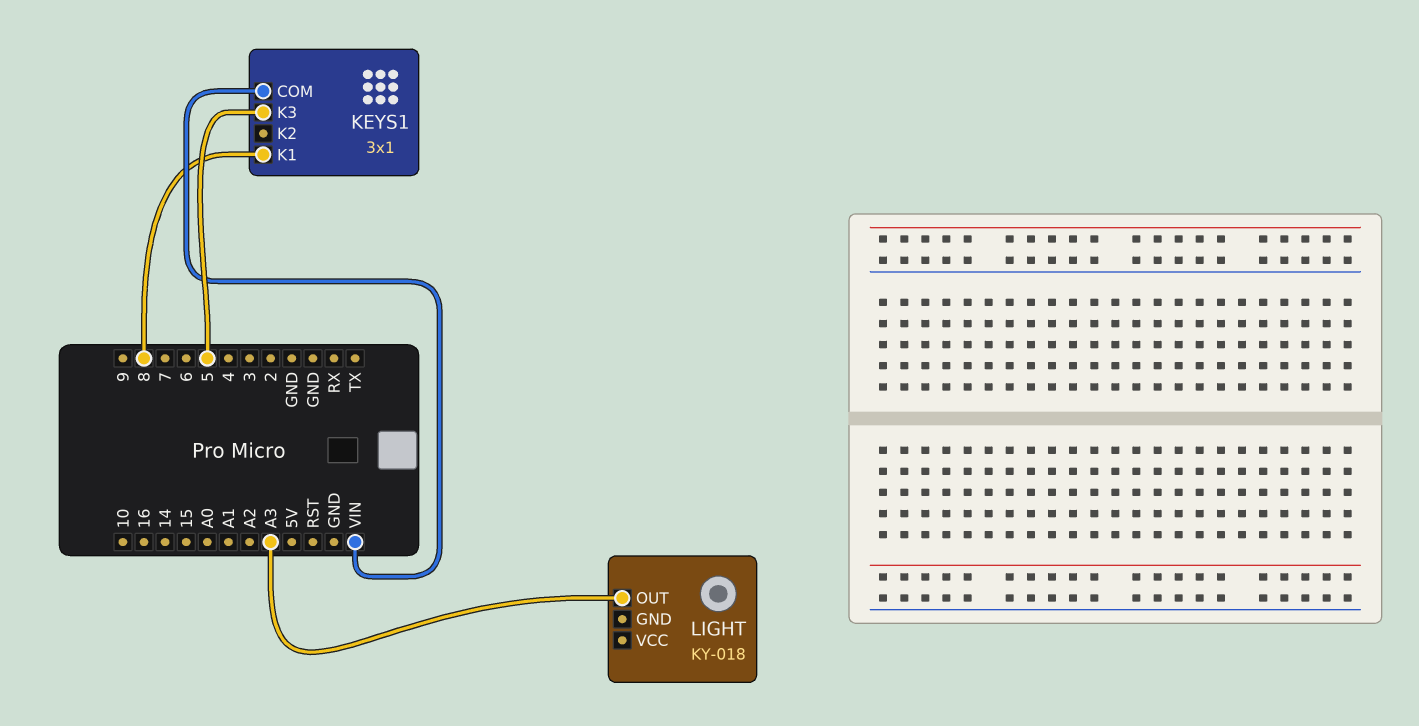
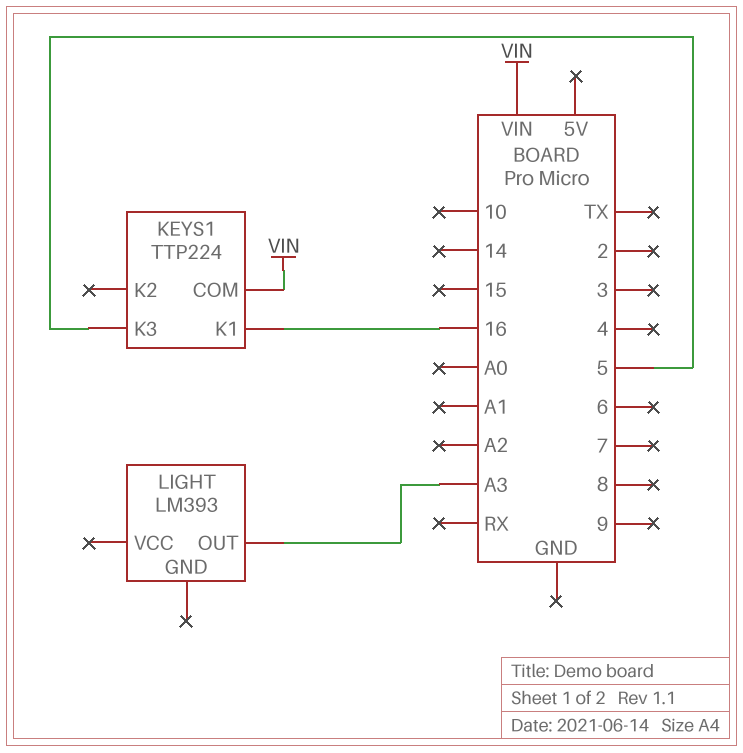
KEYS1: 3x1 -> TTP224
KEYS1 pin K1: 8 -> 16
LIGHT: KY-018 -> LM393

